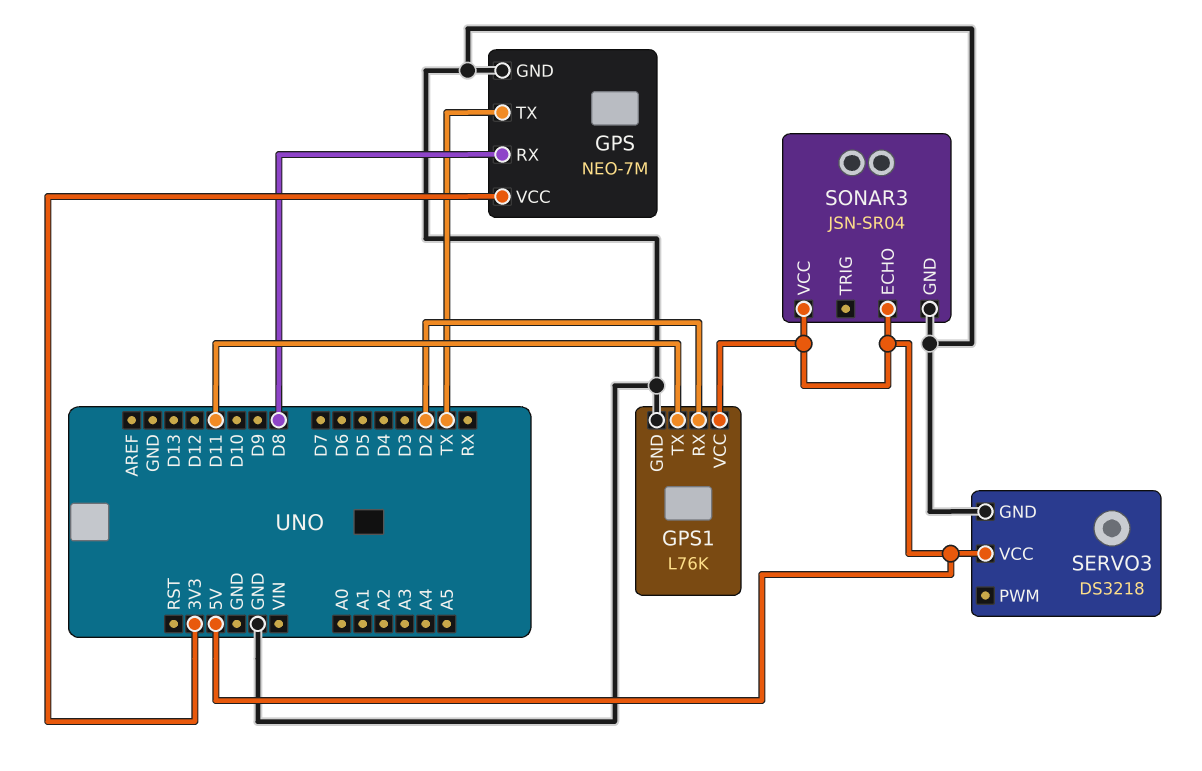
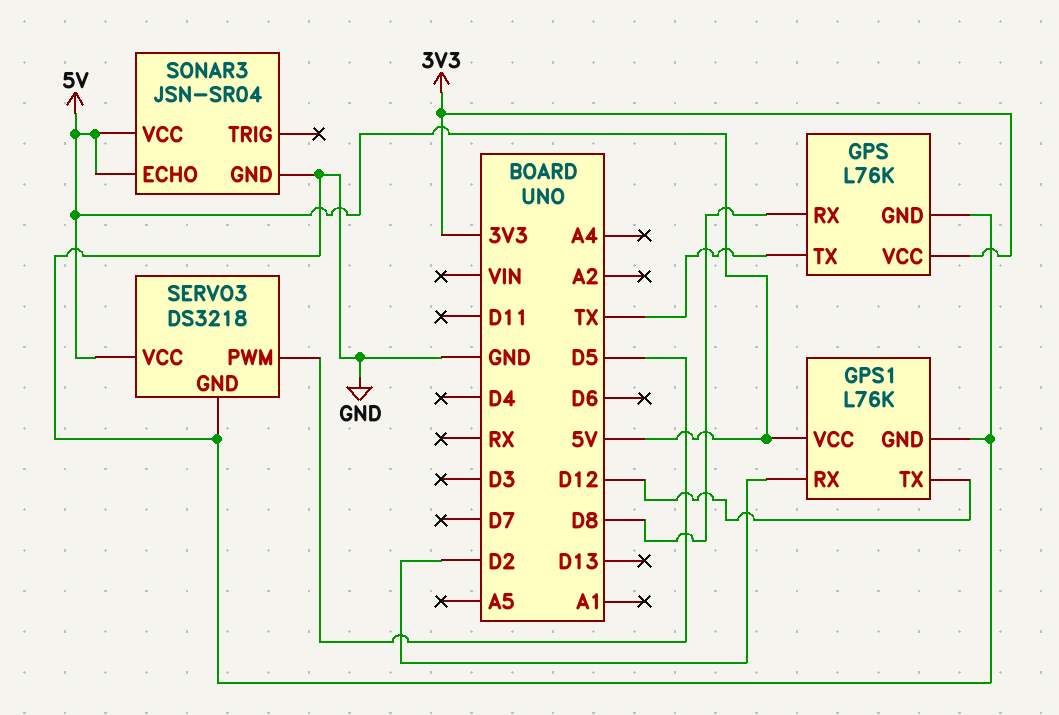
GPS: NEO-7M -> L76K
GPS1 pin TX: D11 -> D12
SERVO3 pin PWM: none -> D5

